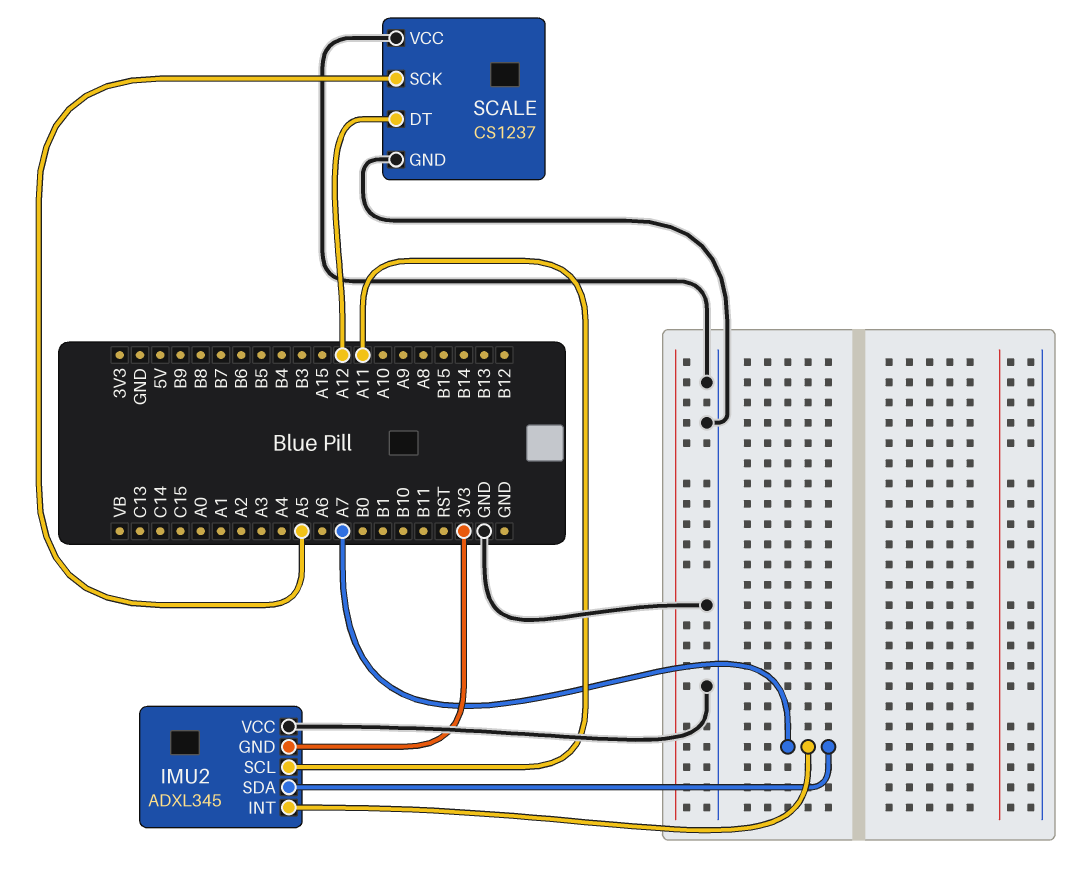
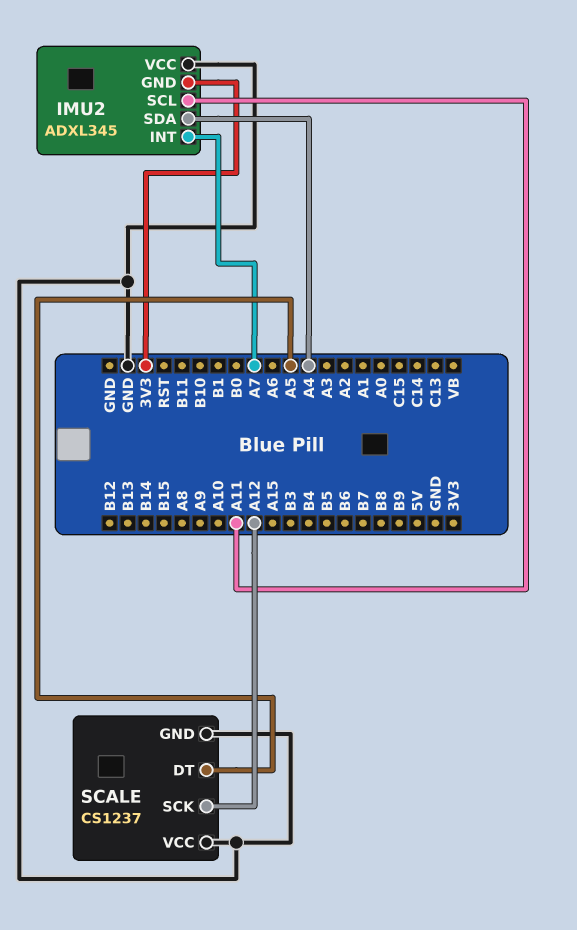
IMU2 pin SDA: A7 -> A4
SCALE pin DT: A12 -> A5
SCALE pin SCK: A5 -> A12

